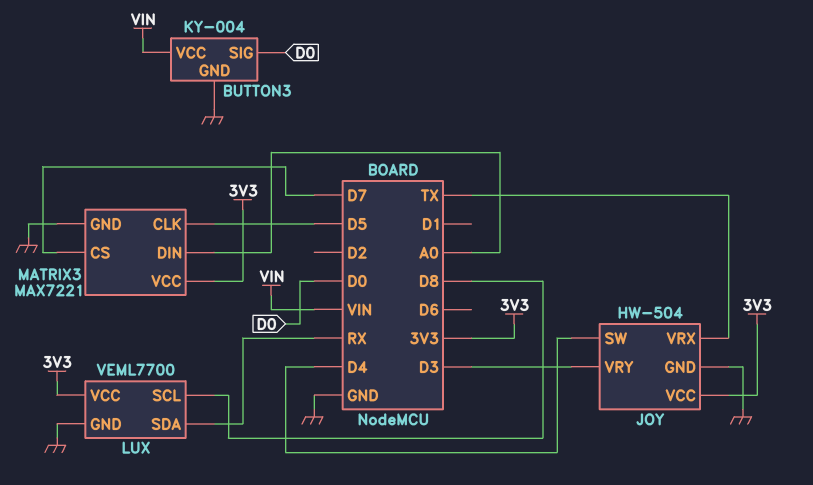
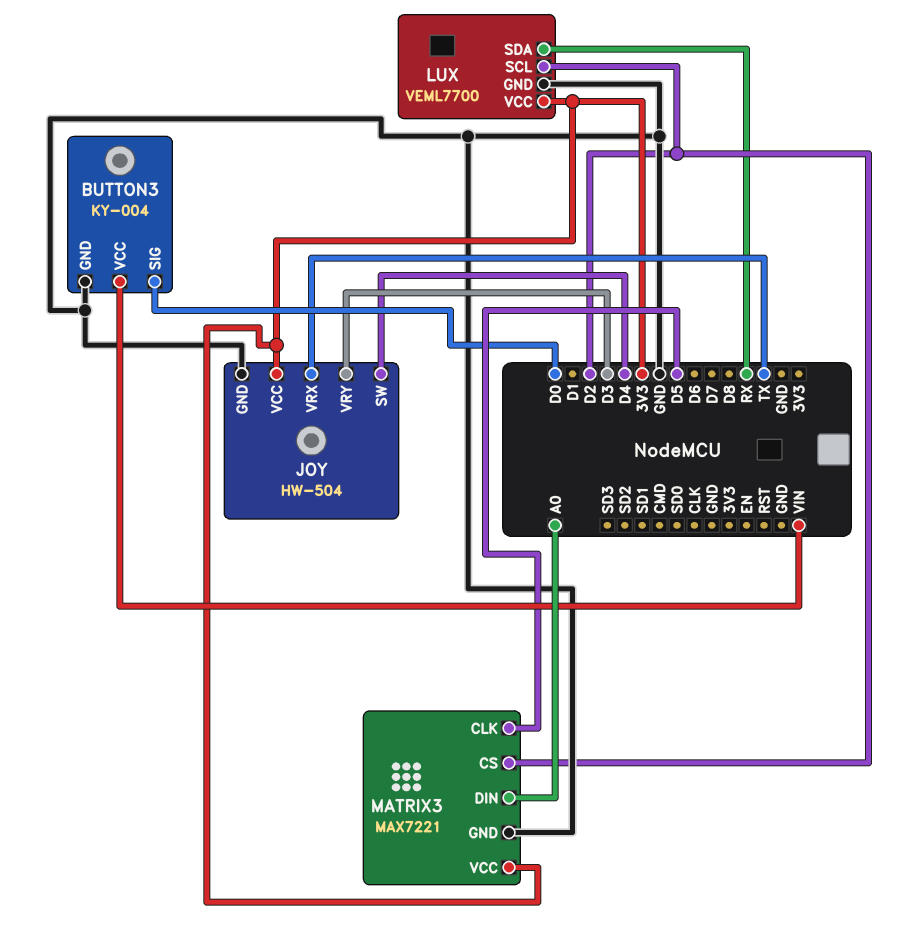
LUX pin SCL: D8 -> D2
MATRIX3 pin CS: D7 -> D2

